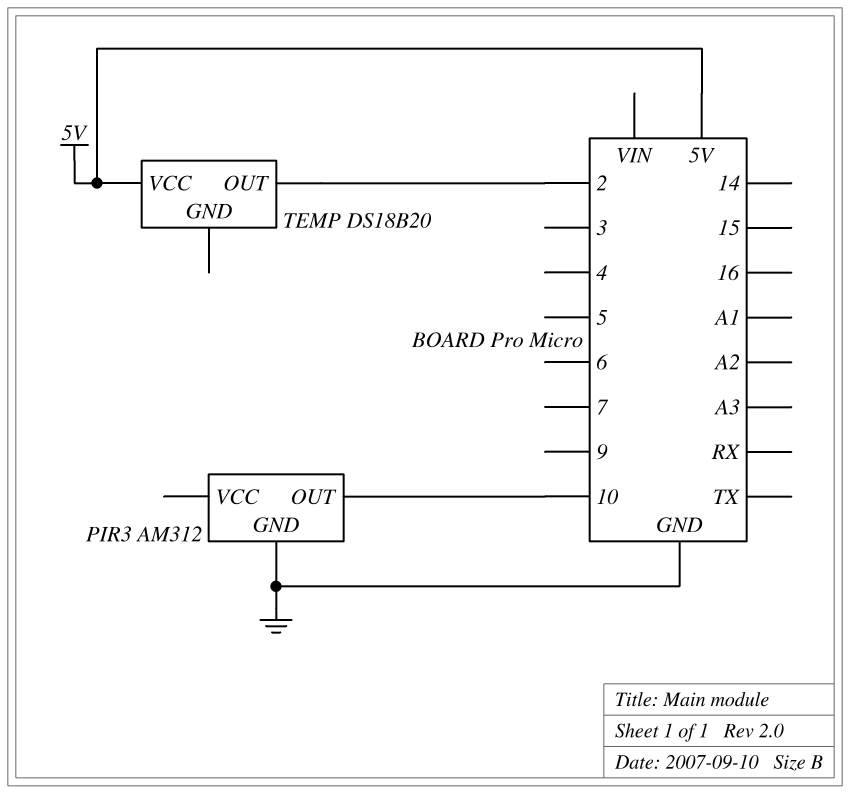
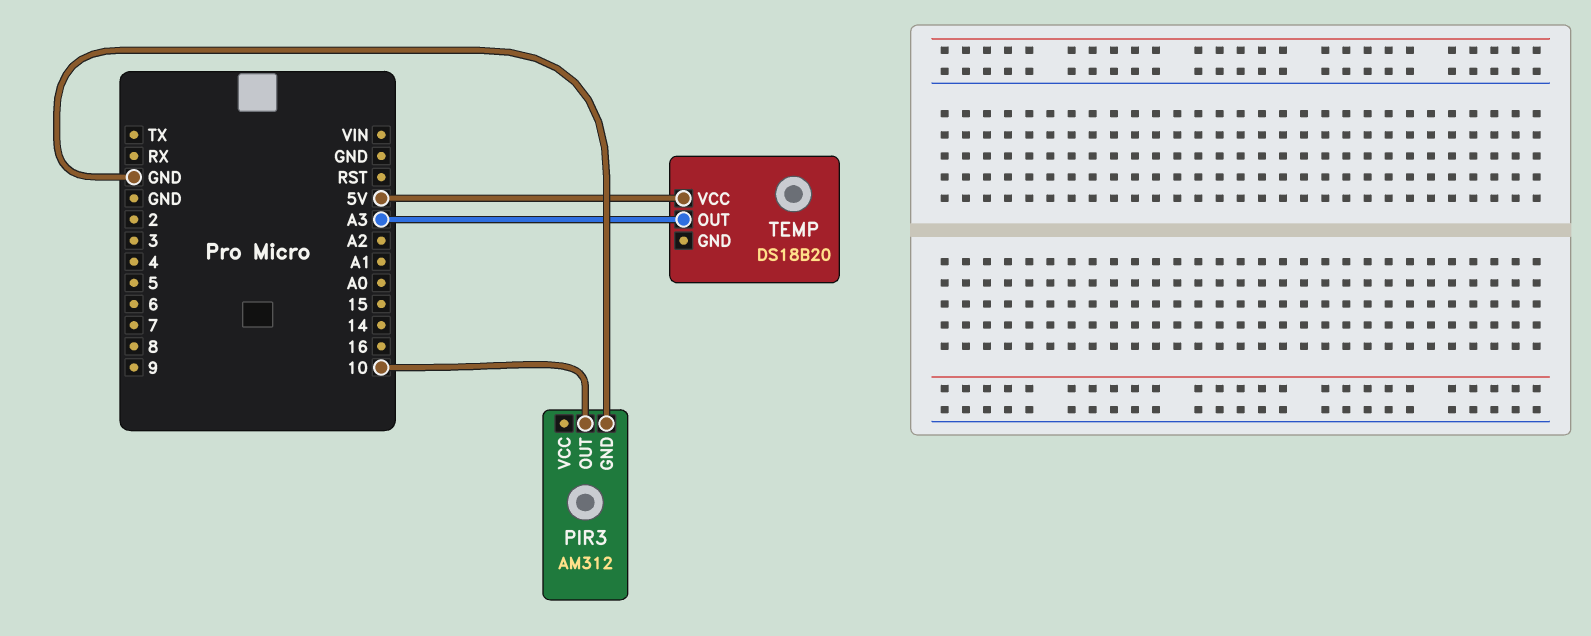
TEMP pin OUT: 2 -> A3

